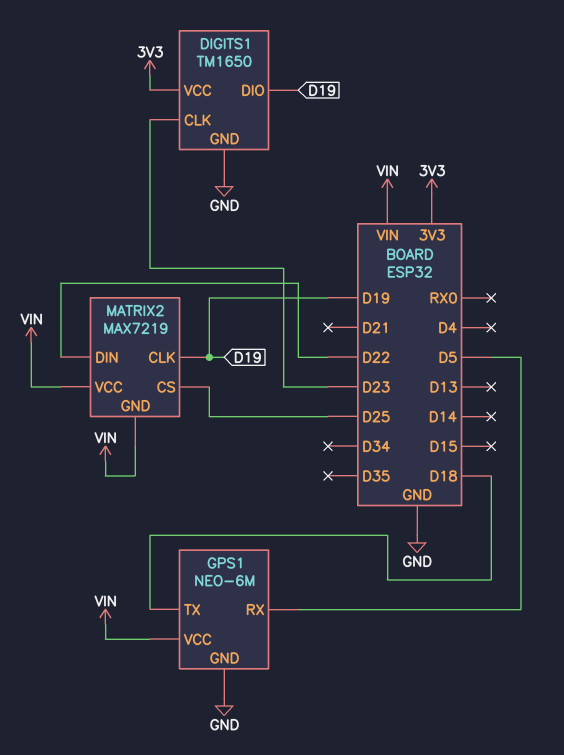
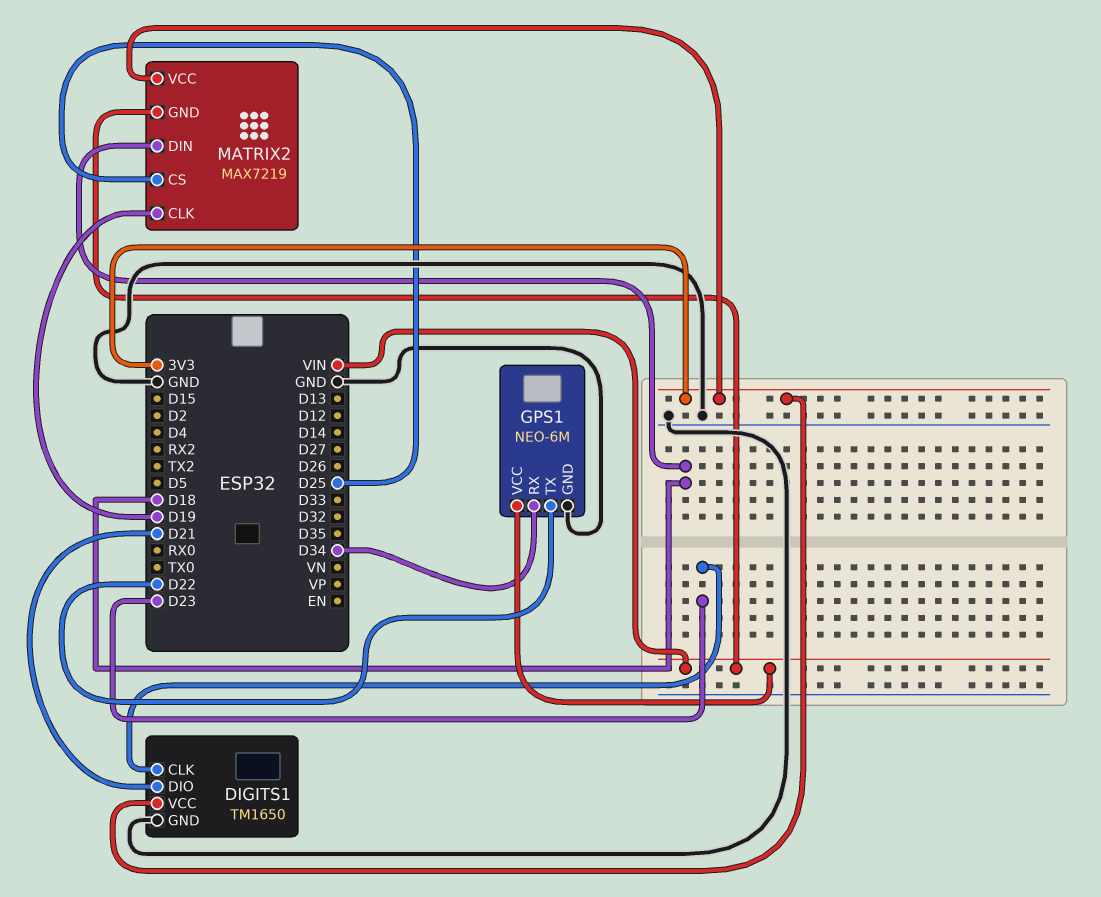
DIGITS1 pin DIO: D19 -> D21
GPS1 pin RX: D5 -> D34
GPS1 pin TX: D18 -> D22
MATRIX2 pin DIN: D22 -> D18
MATRIX2 pin VCC: VIN -> 3V3

